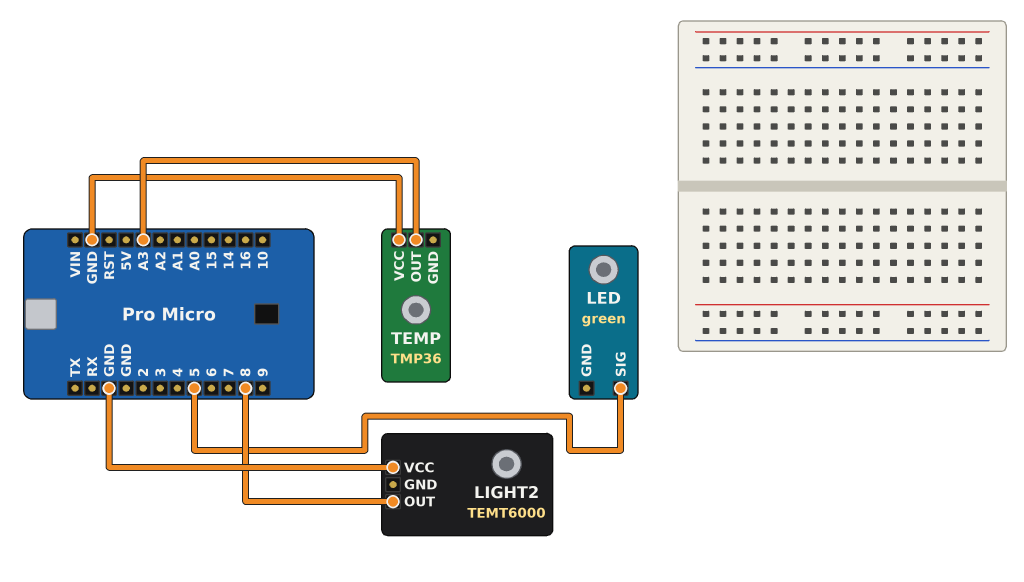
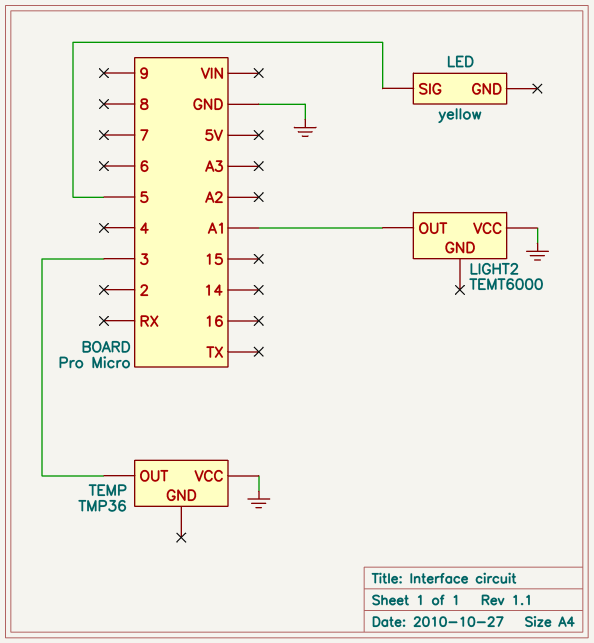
LED: green -> yellow
LIGHT2 pin OUT: 8 -> A1
TEMP pin OUT: A3 -> 3

